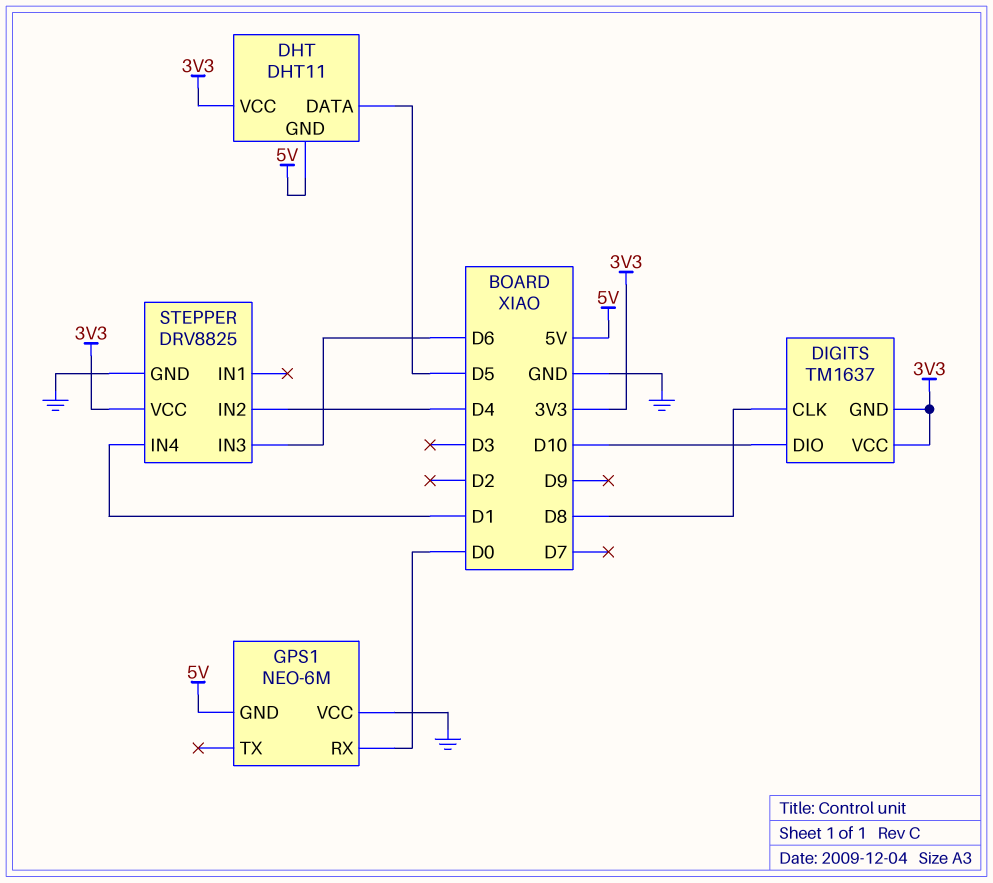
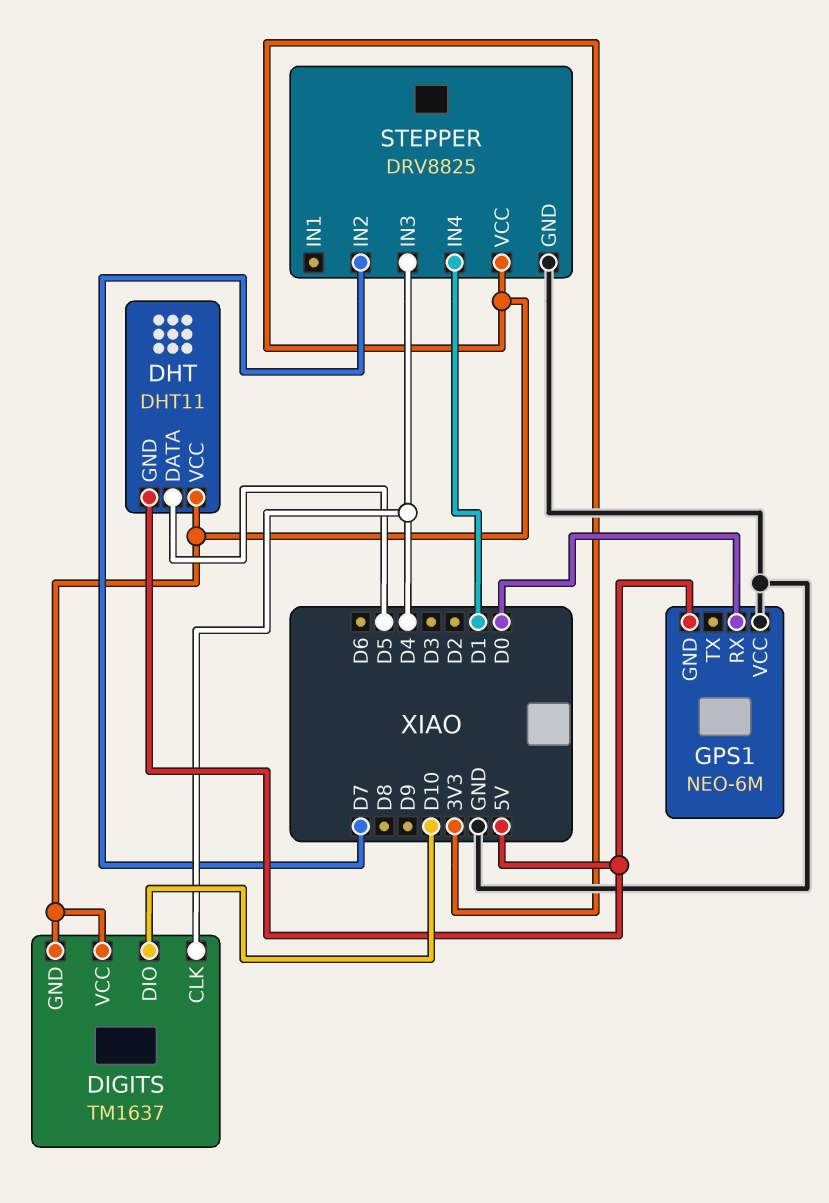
DIGITS pin CLK: D8 -> D4
STEPPER pin IN2: D4 -> D7
STEPPER pin IN3: D6 -> D4

